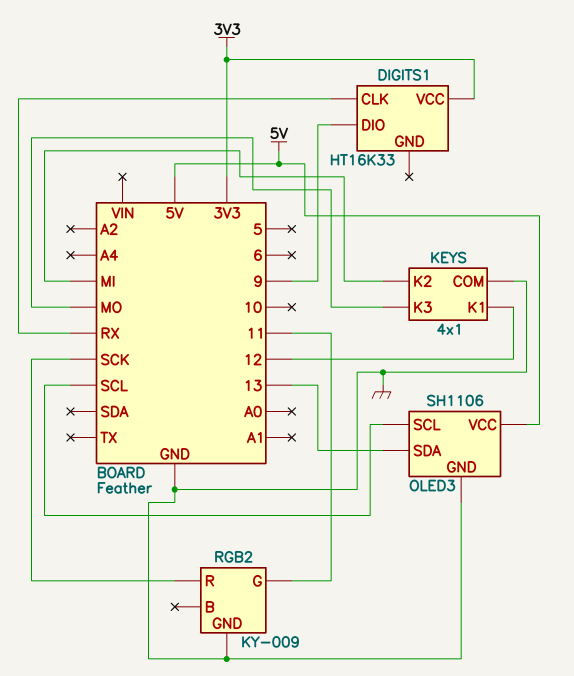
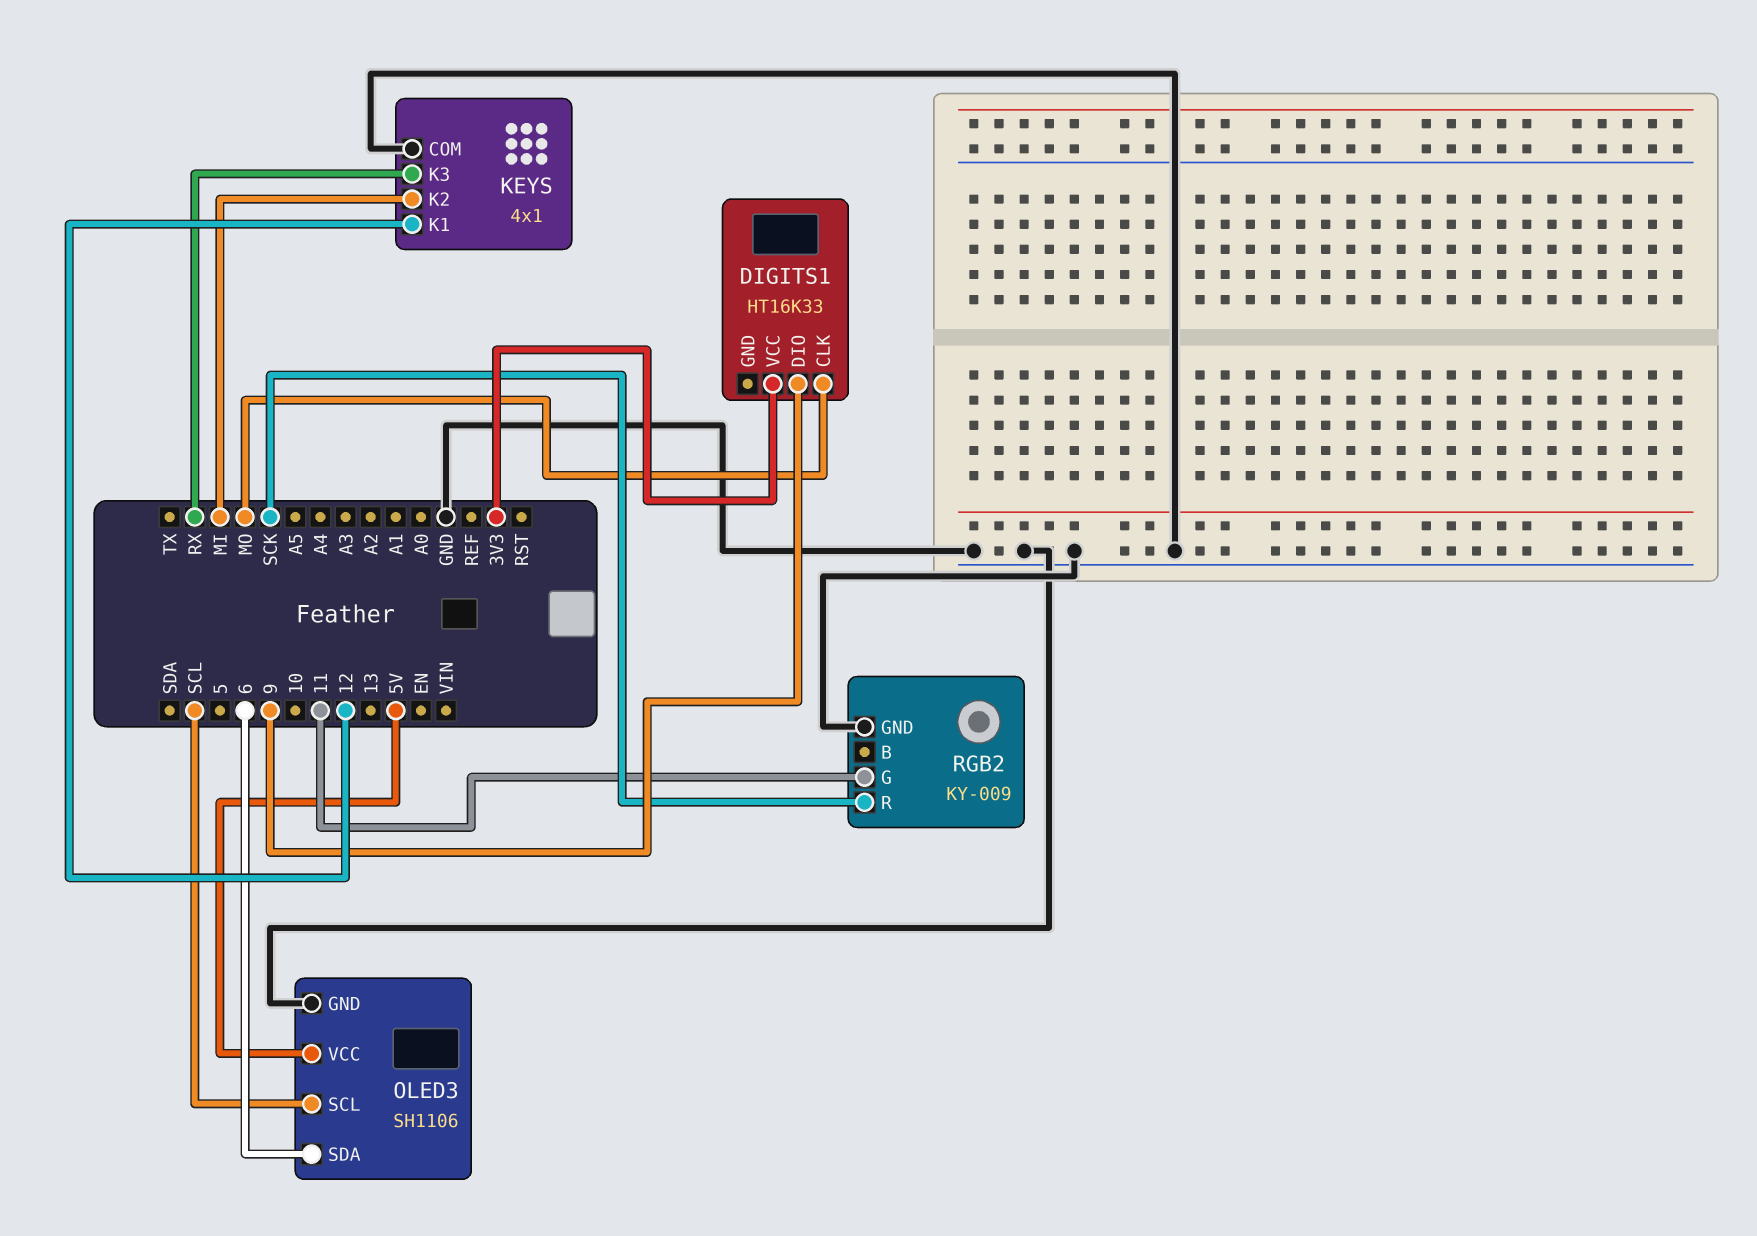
DIGITS1 pin CLK: RX -> MO
KEYS pin K3: MO -> RX
OLED3 pin SDA: 13 -> 6

